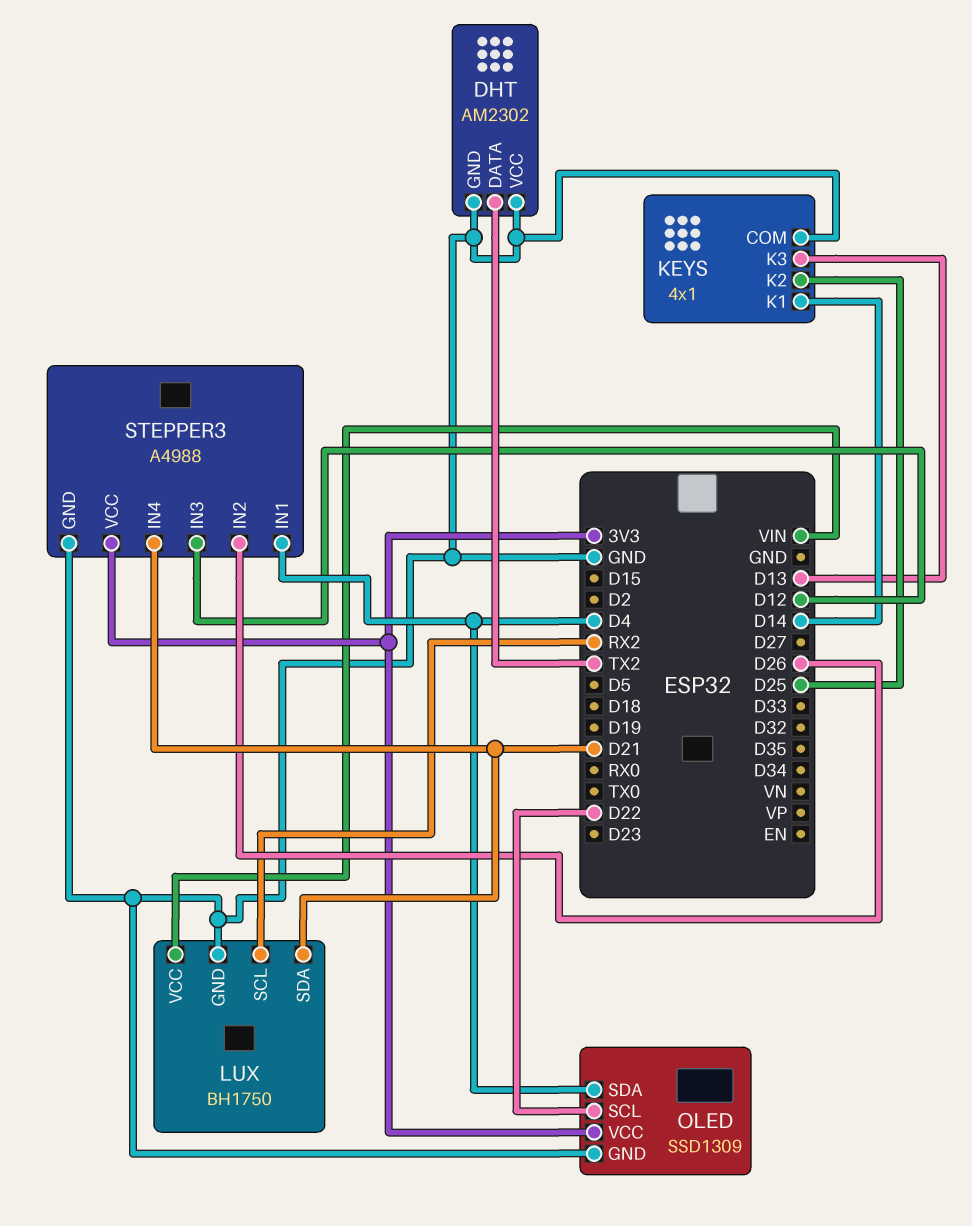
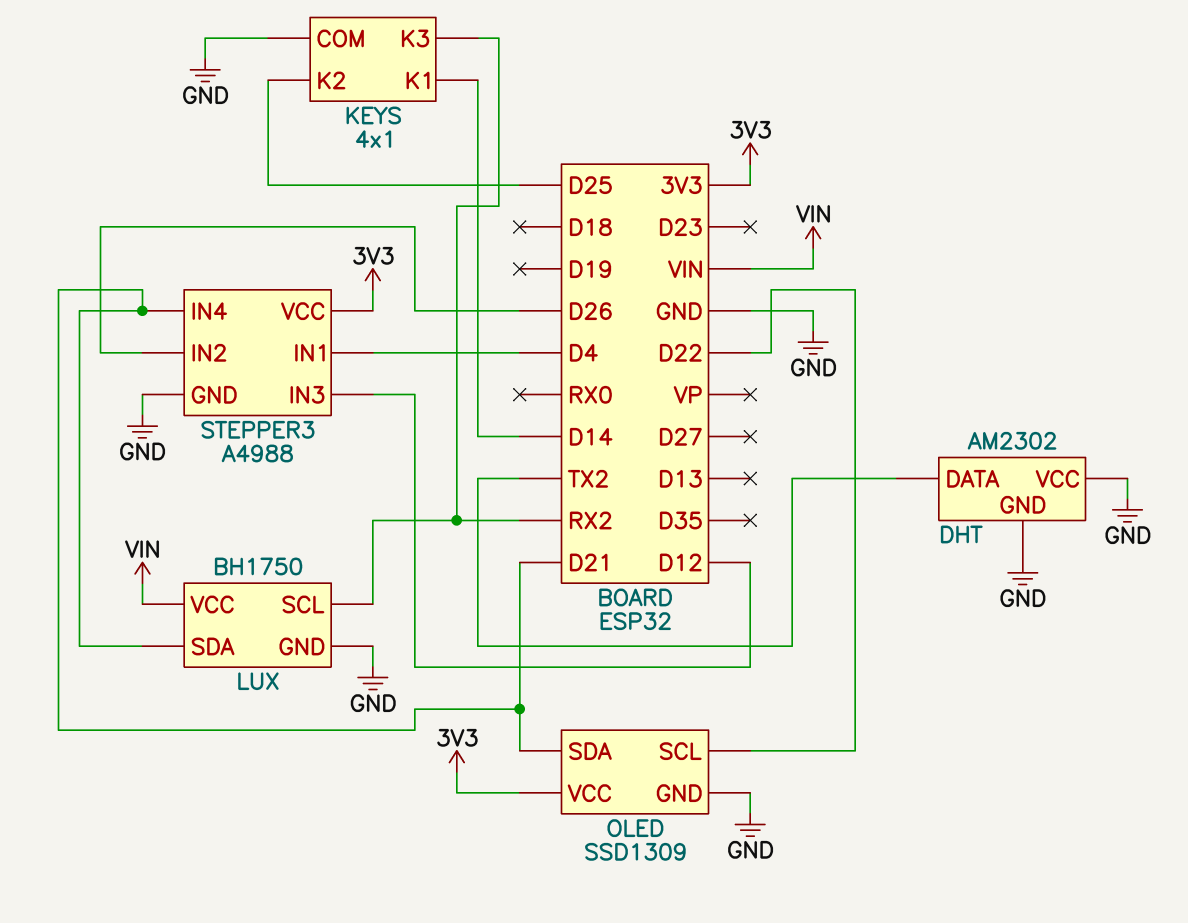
KEYS pin K3: D13 -> RX2
OLED pin SDA: D4 -> D21

